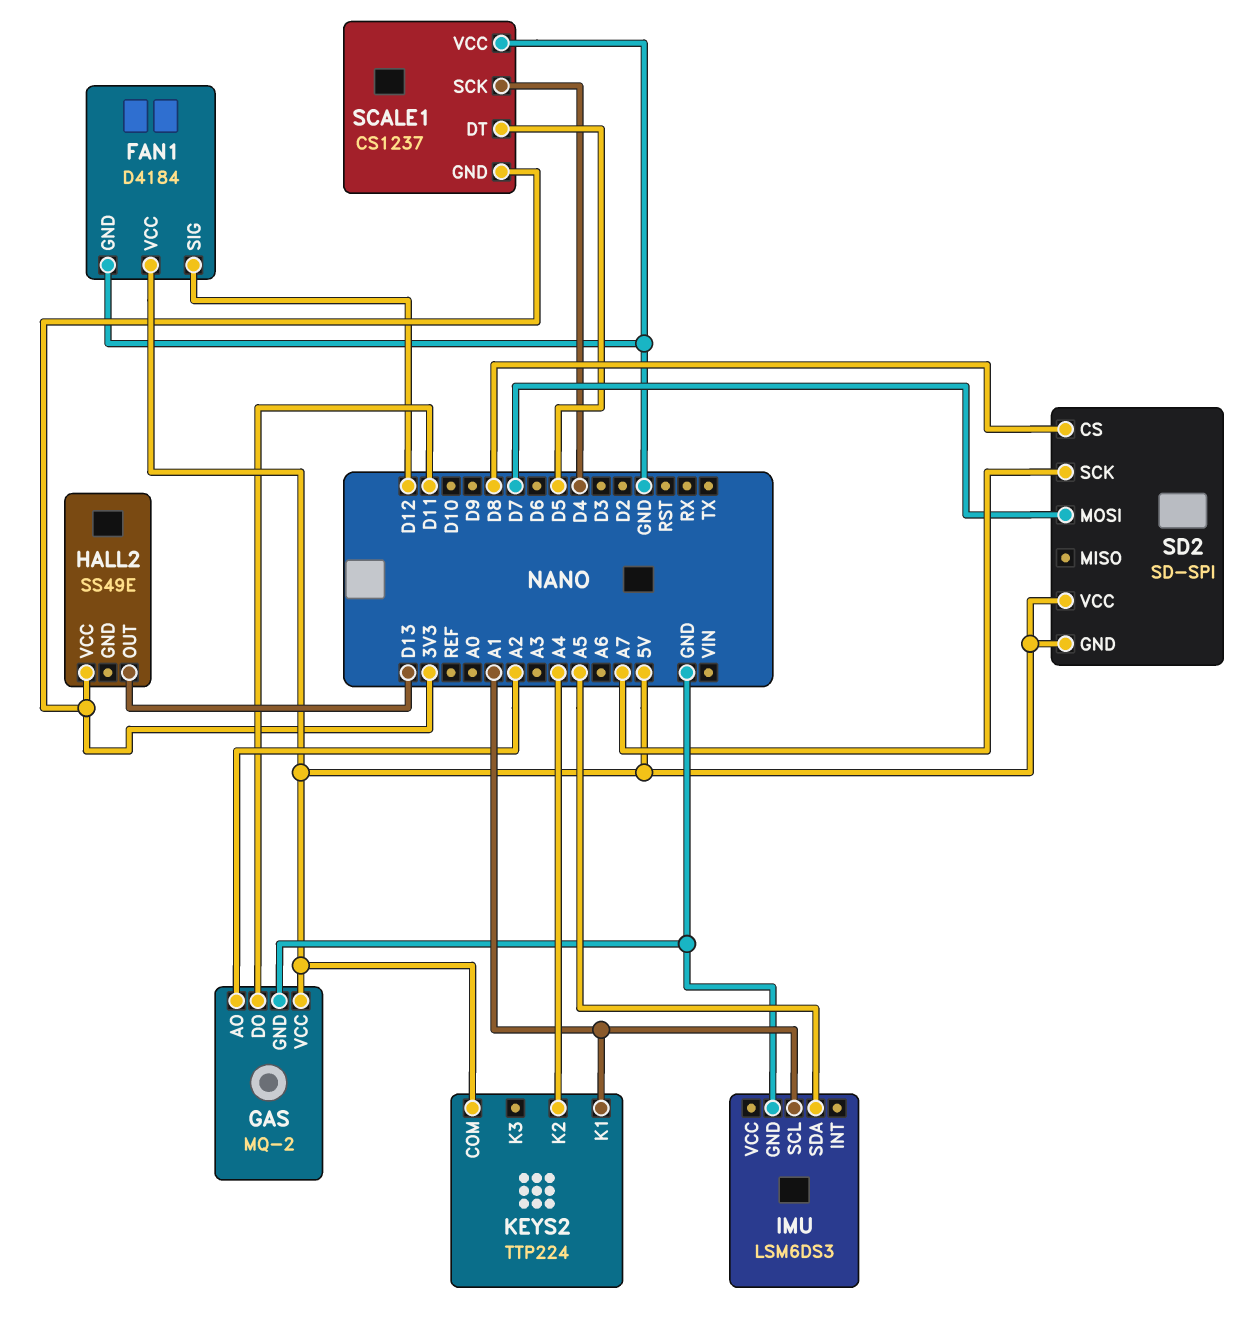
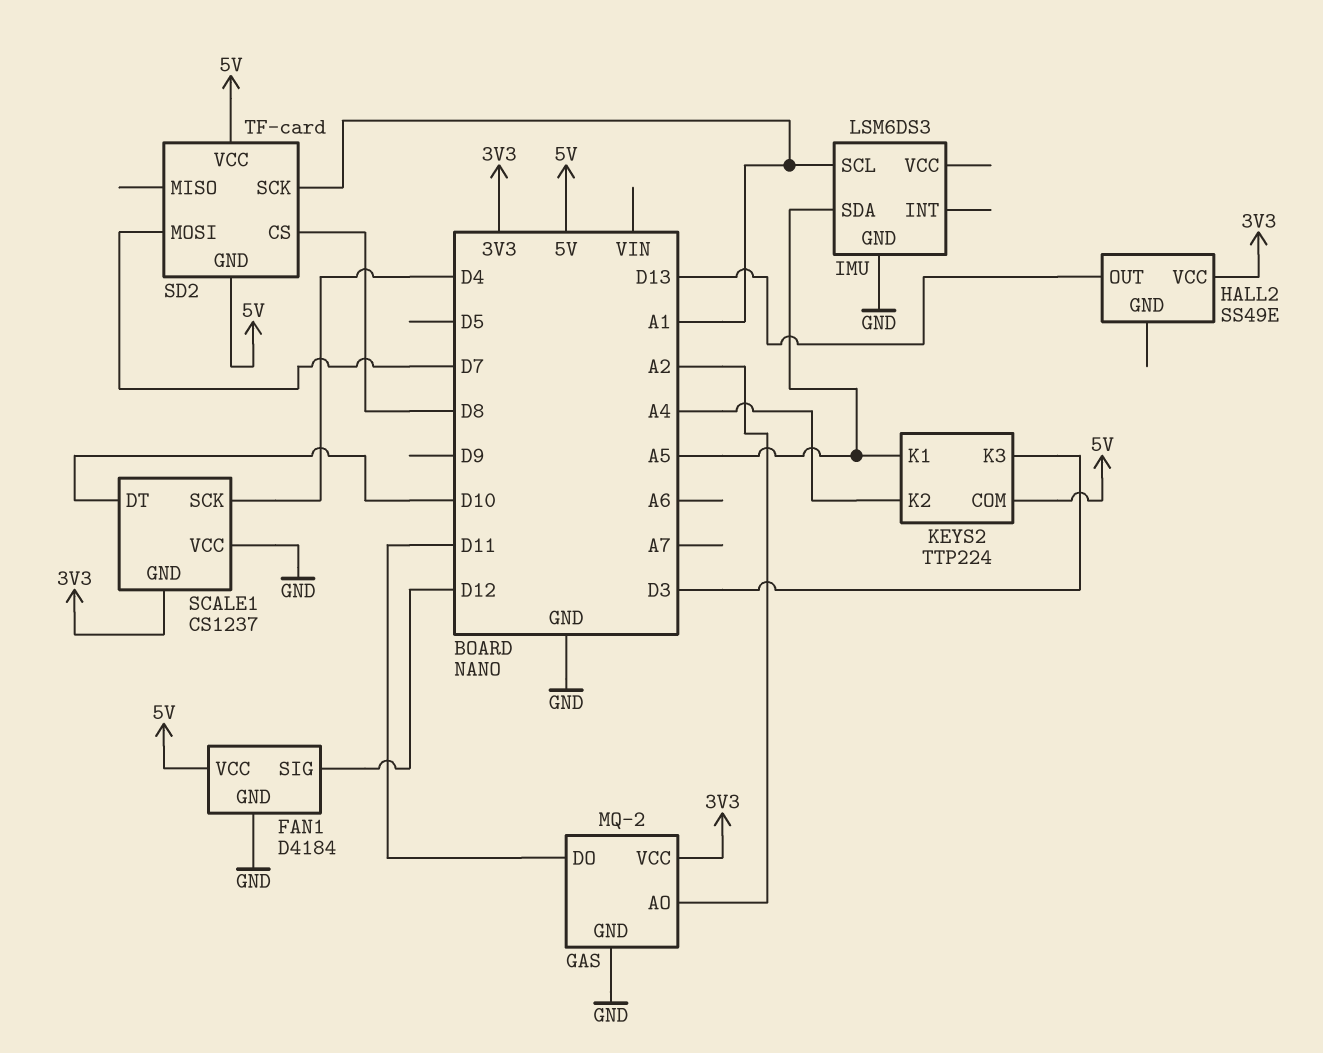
GAS pin VCC: 5V -> 3V3
KEYS2 pin K1: A1 -> A5
KEYS2 pin K3: none -> D3
SCALE1 pin DT: D5 -> D10
SD2: SD-SPI -> TF-card
SD2 pin SCK: A7 -> A1

